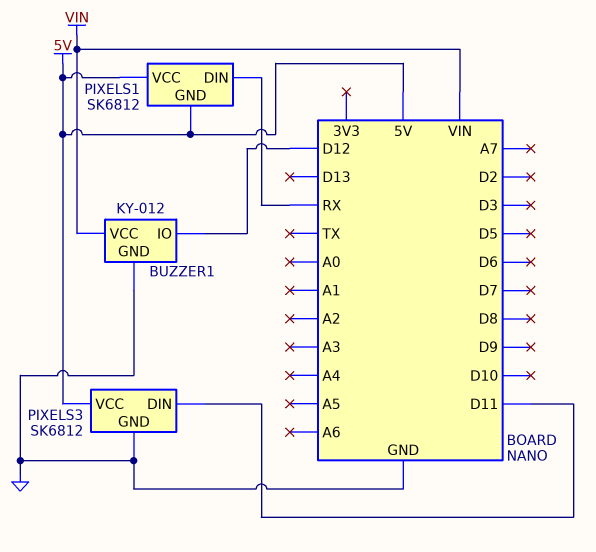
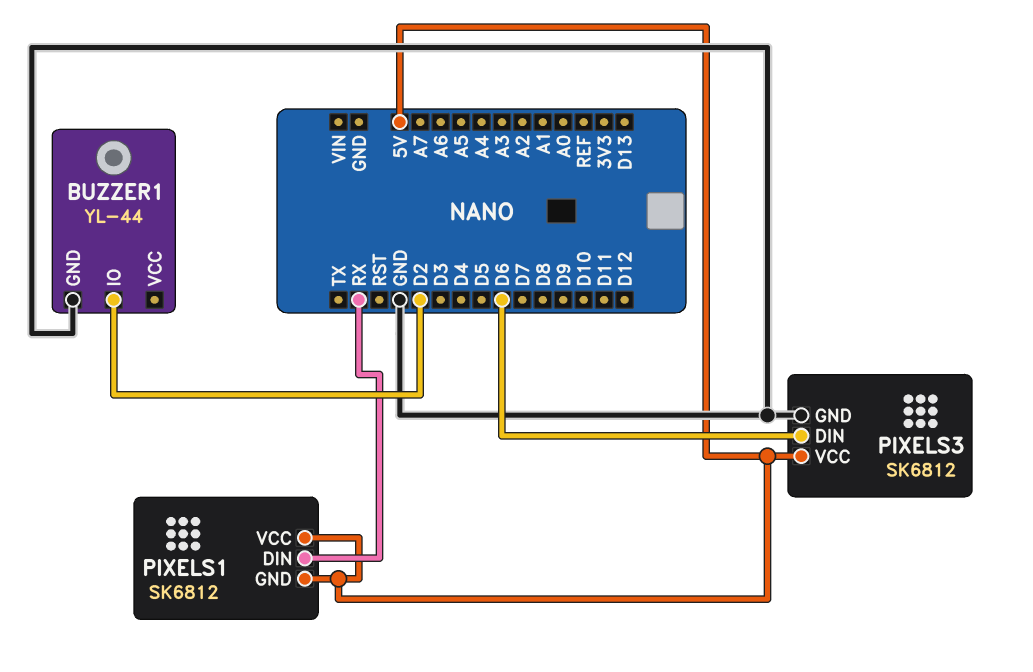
BUZZER1: KY-012 -> YL-44
BUZZER1 pin IO: D12 -> D2
BUZZER1 pin VCC: VIN -> none
PIXELS3 pin DIN: D11 -> D6

